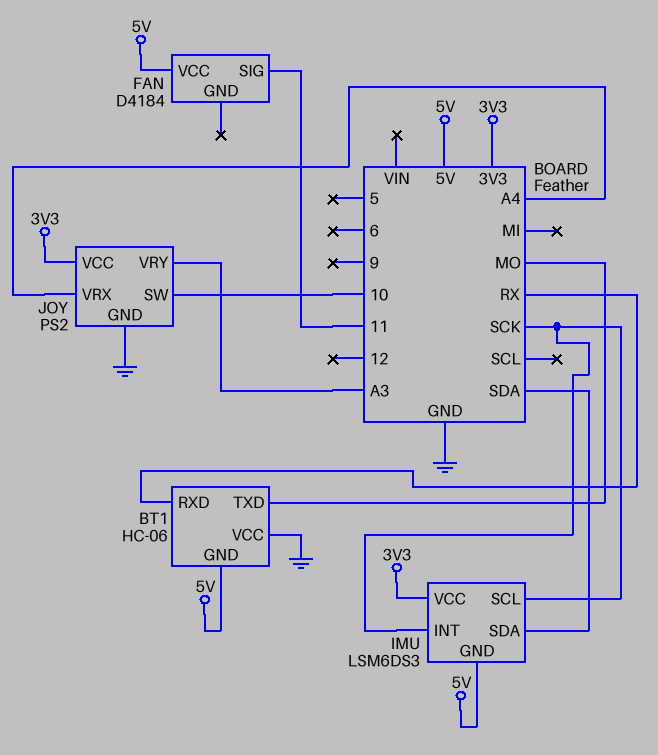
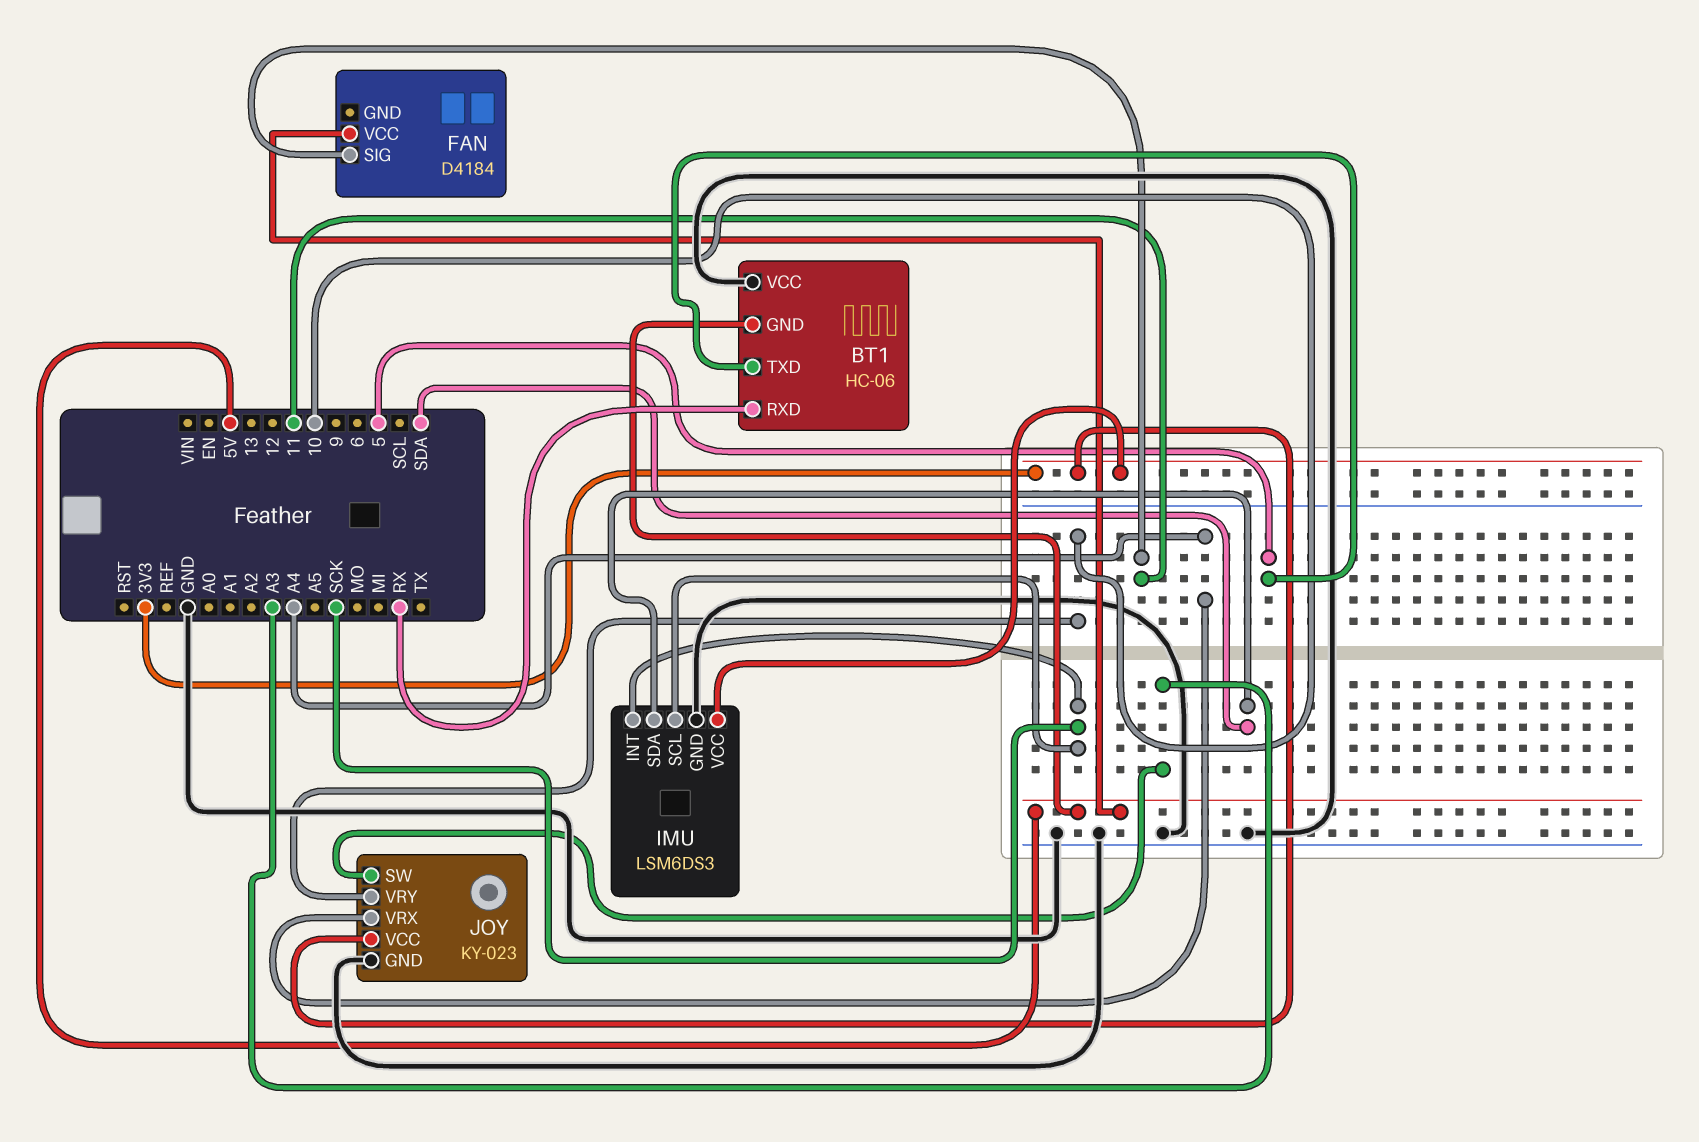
BT1 pin TXD: MO -> 5
IMU pin GND: 5V -> GND
JOY: PS2 -> KY-023
JOY pin SW: 10 -> A3
JOY pin VRY: A3 -> 10

